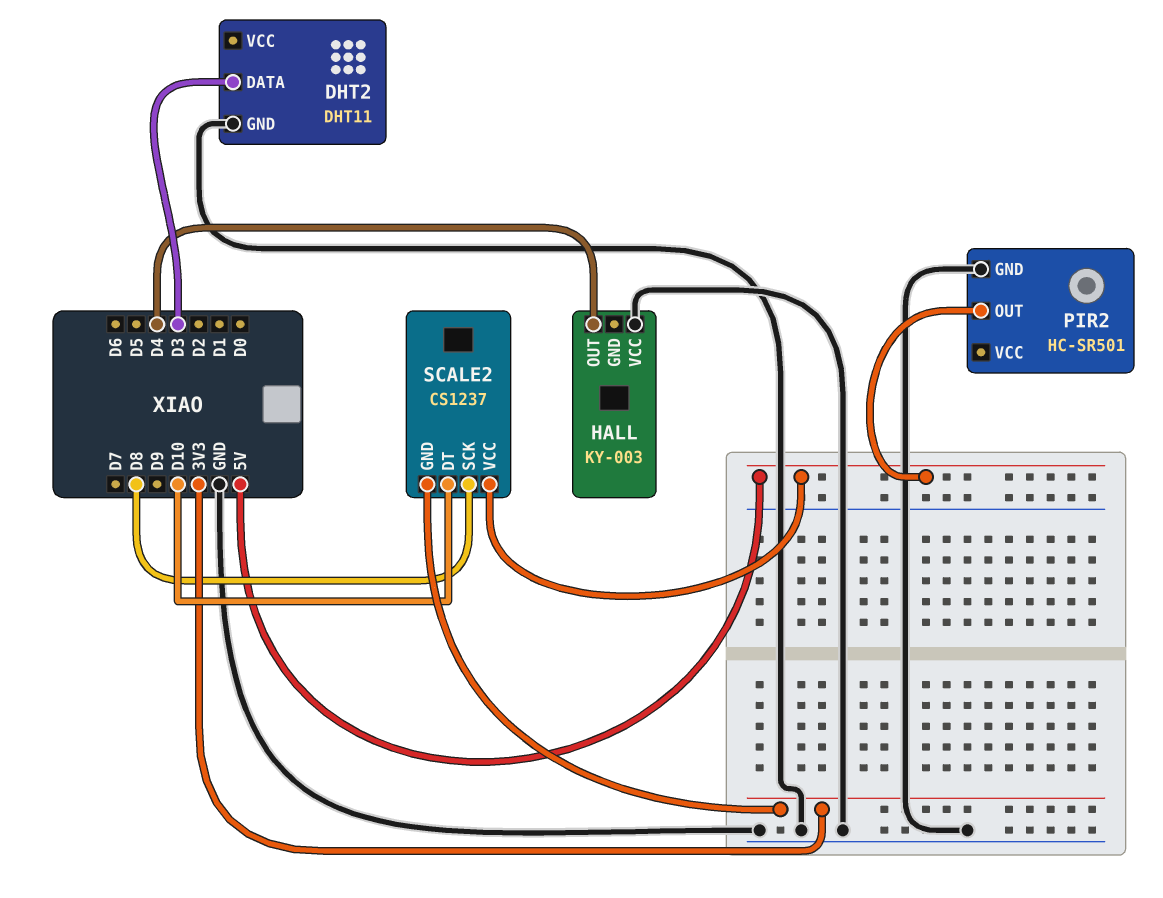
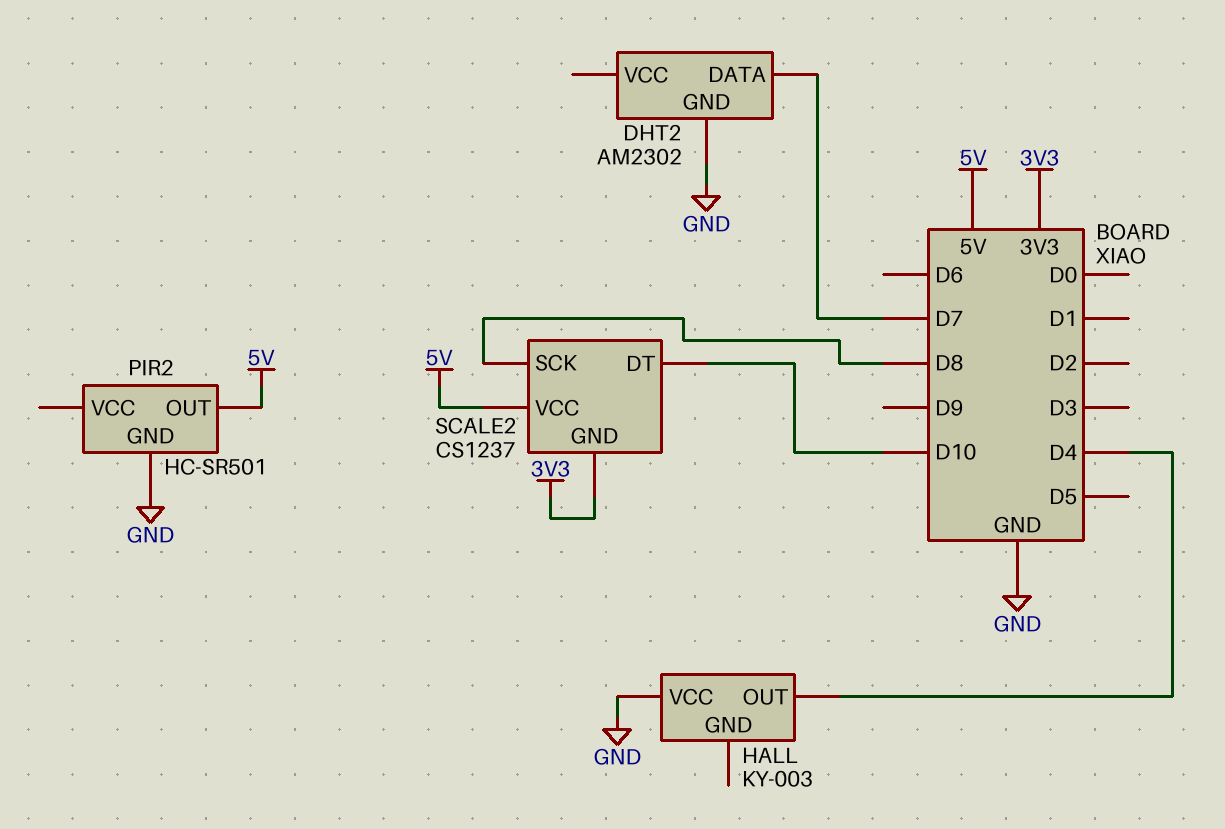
DHT2: DHT11 -> AM2302
DHT2 pin DATA: D3 -> D7

